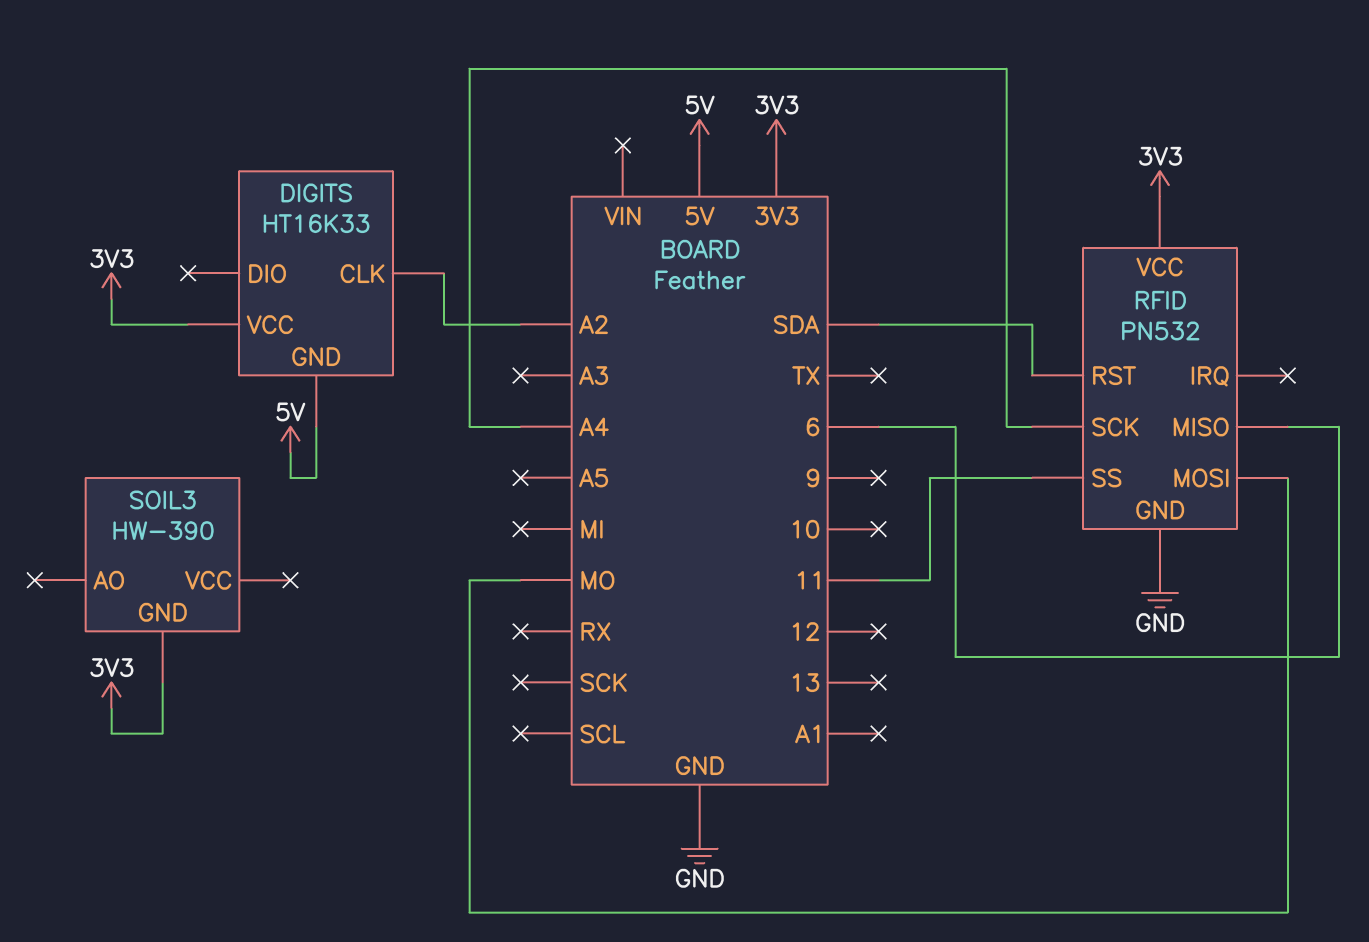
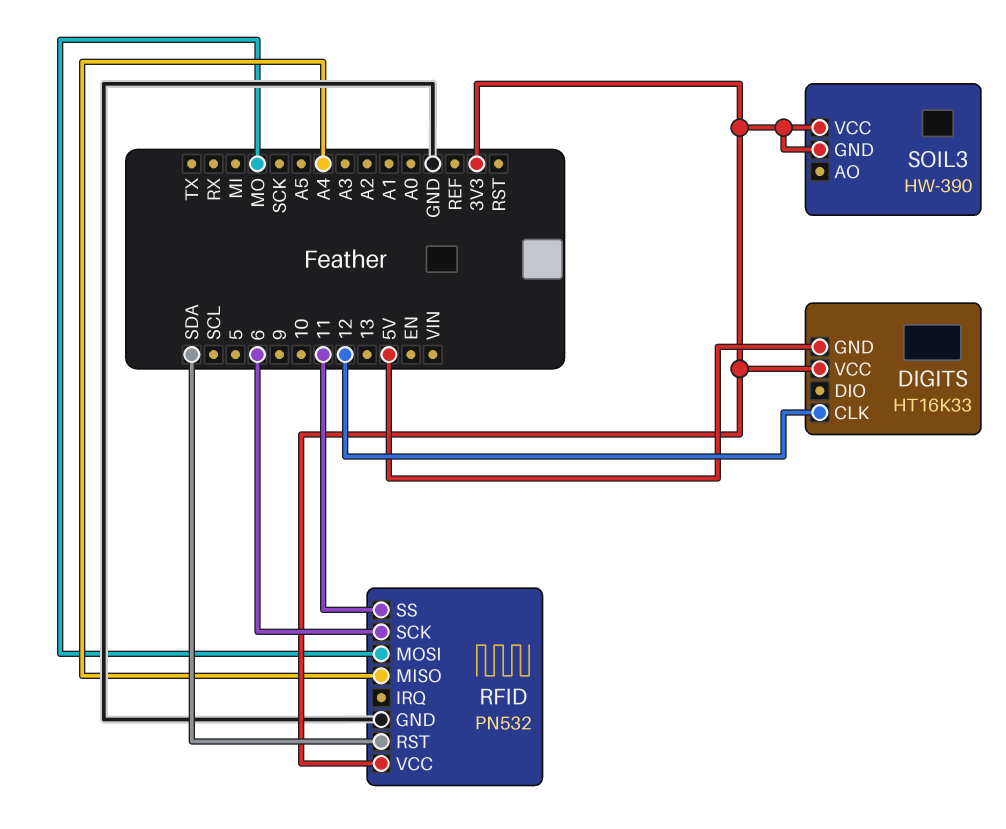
DIGITS pin CLK: A2 -> 12
RFID pin MISO: 6 -> A4
RFID pin SCK: A4 -> 6
SOIL3 pin VCC: none -> 3V3

